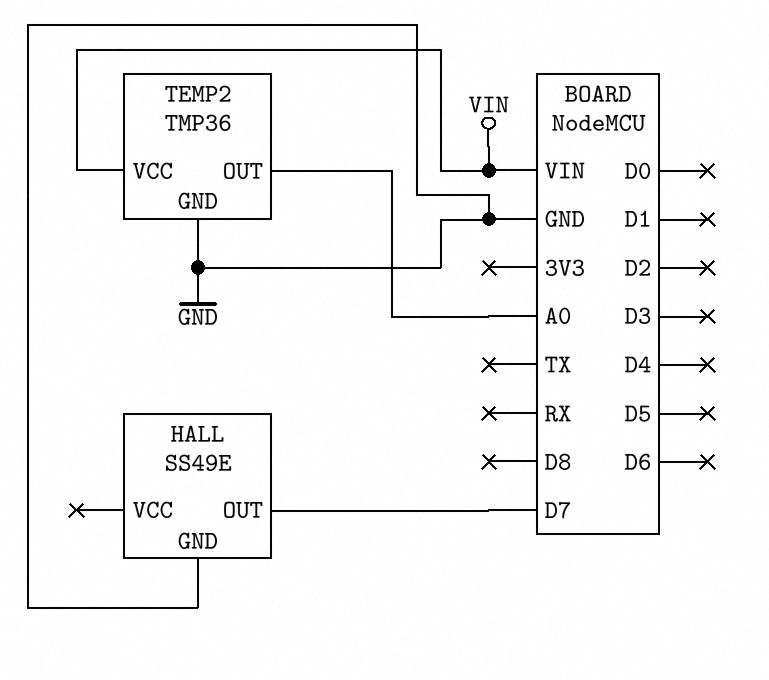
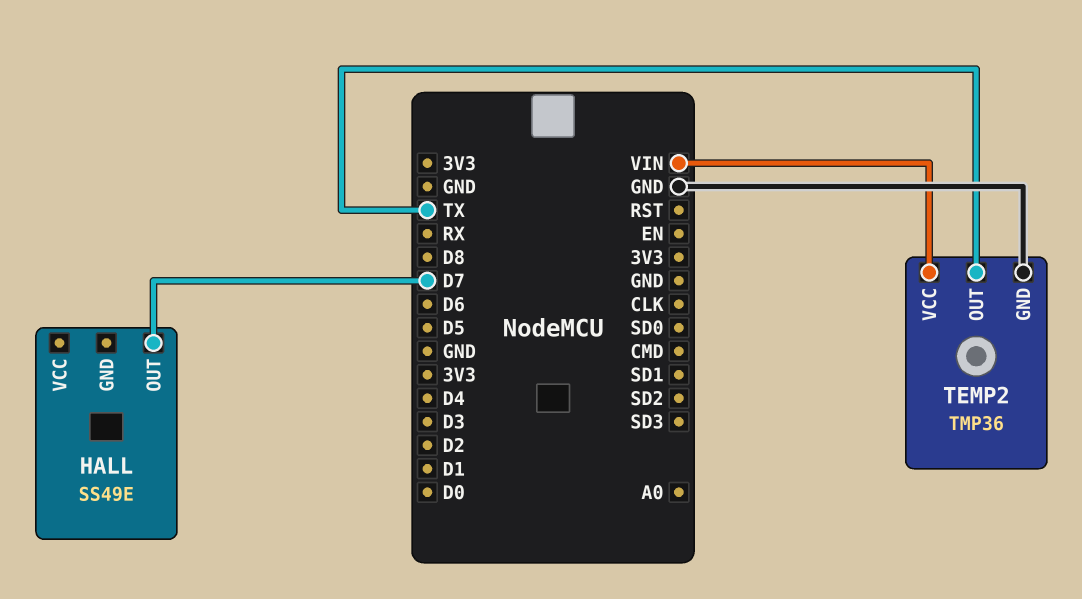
HALL pin GND: GND -> none
TEMP2 pin OUT: A0 -> TX

